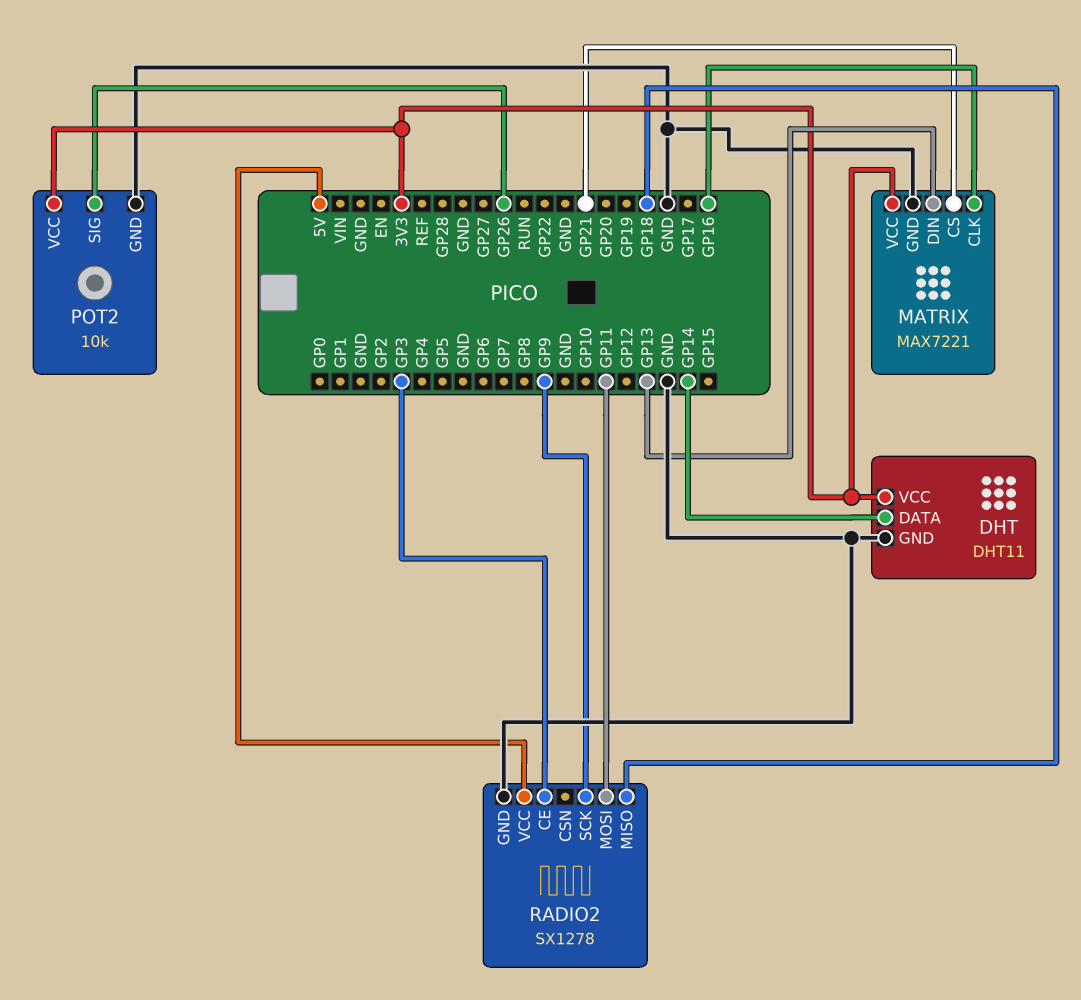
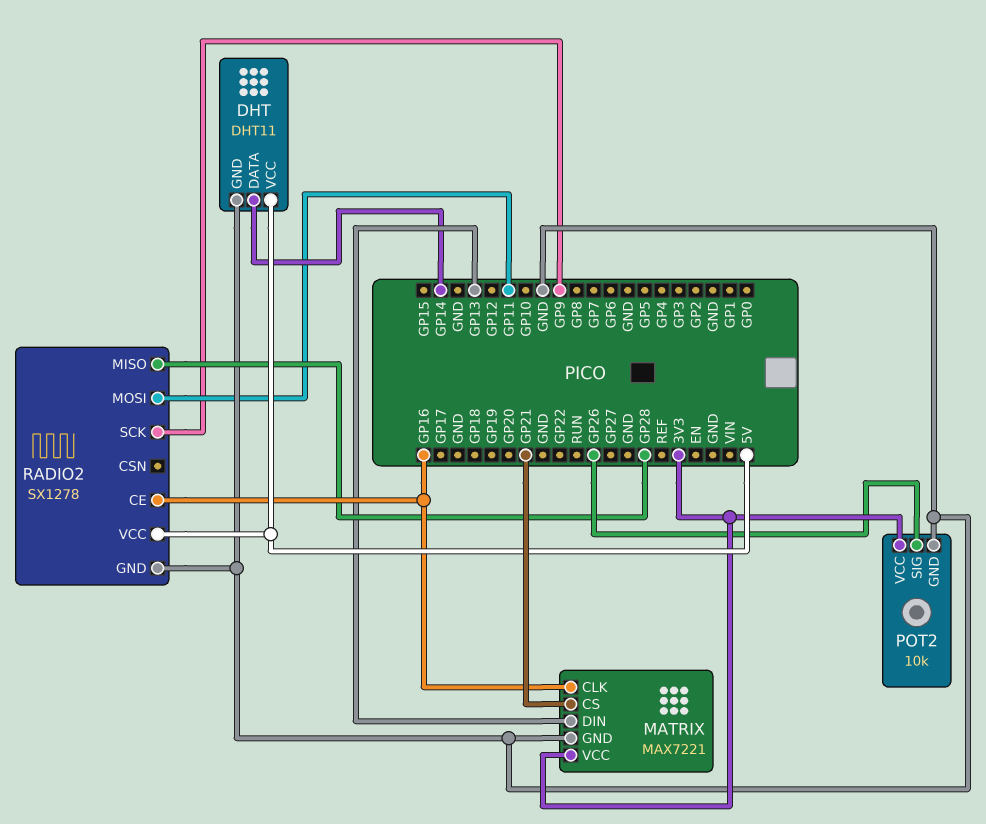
DHT pin VCC: 3V3 -> 5V
RADIO2 pin CE: GP3 -> GP16
RADIO2 pin MISO: GP18 -> GP28

